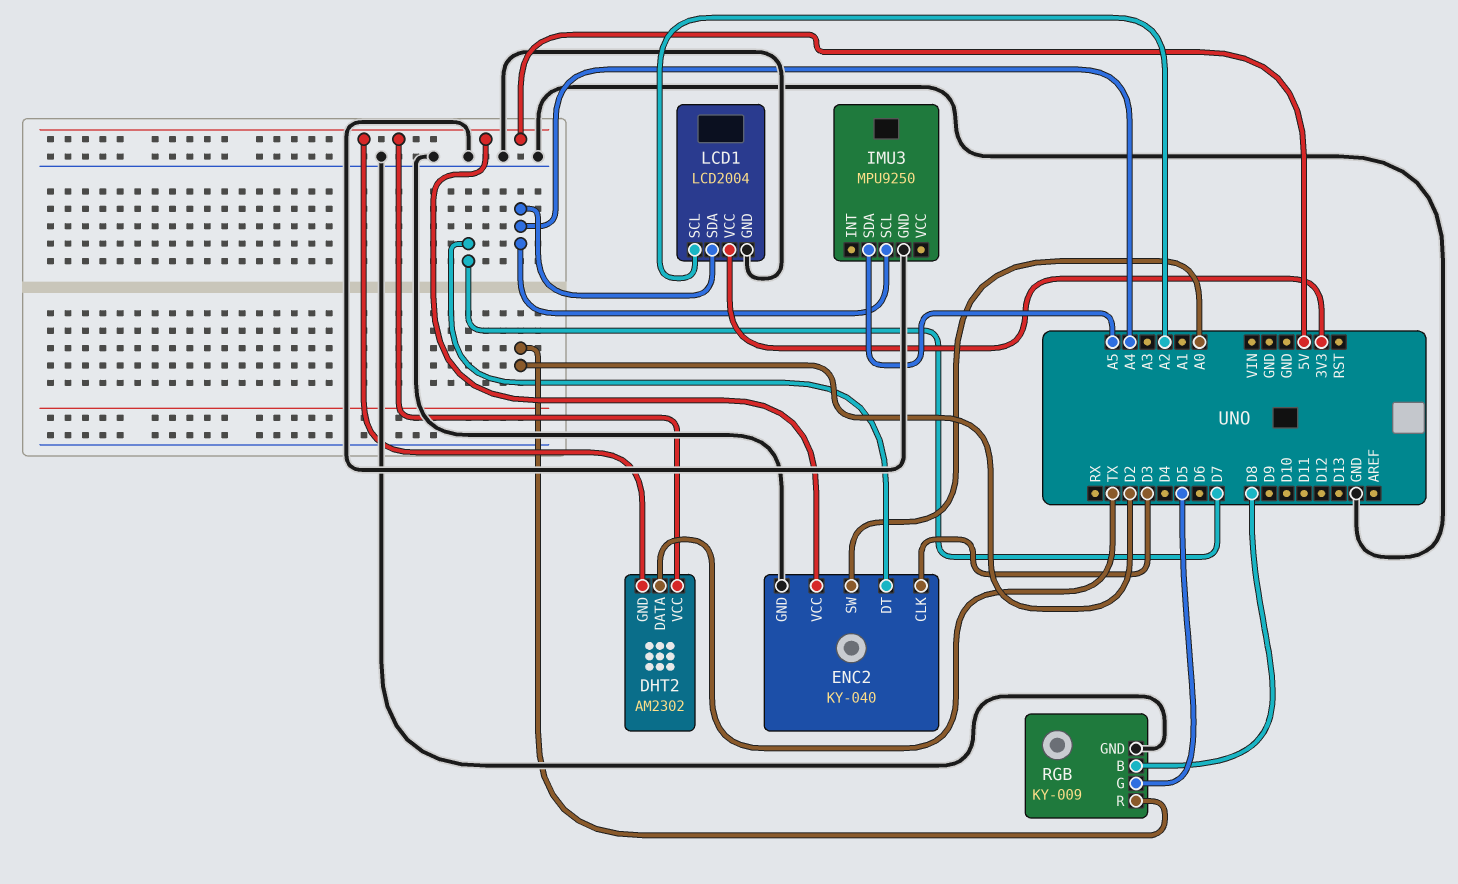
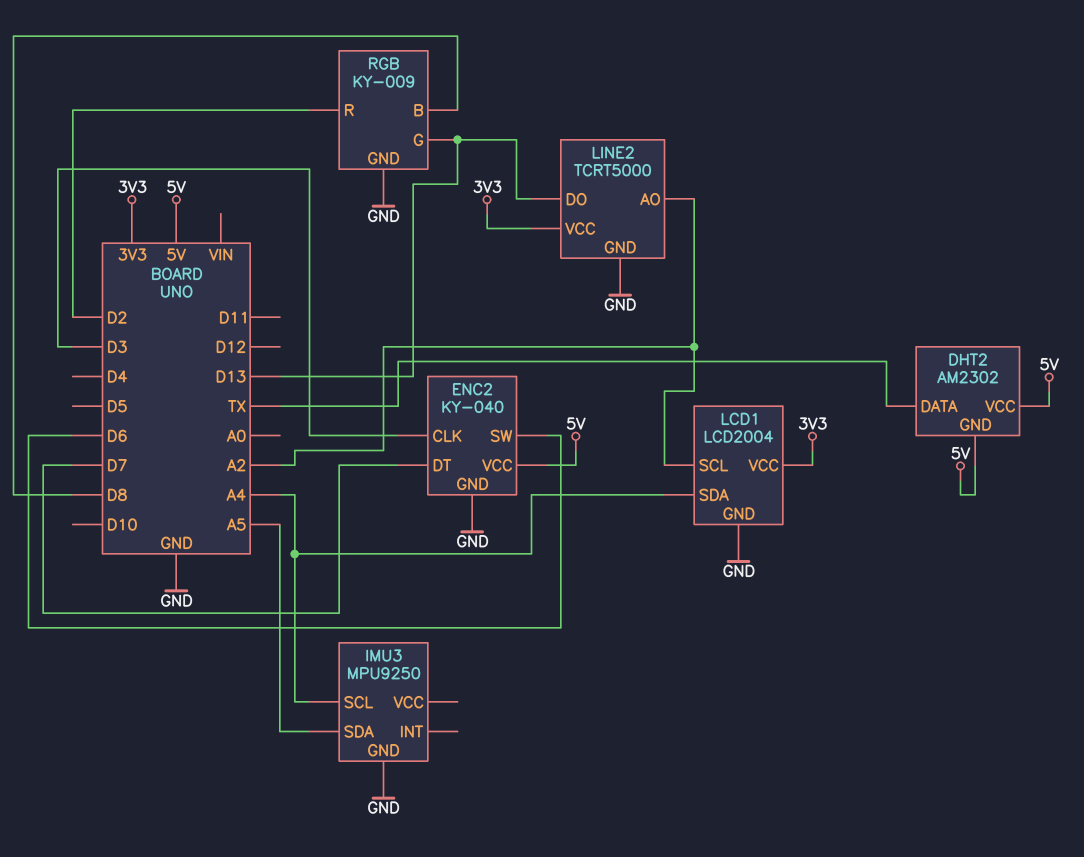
ENC2 pin SW: A0 -> D6
LINE2: none -> TCRT5000
LINE2 pin AO: none -> A2
LINE2 pin DO: none -> D13
LINE2 pin GND: none -> GND
LINE2 pin VCC: none -> 3V3
RGB pin G: D5 -> D13

